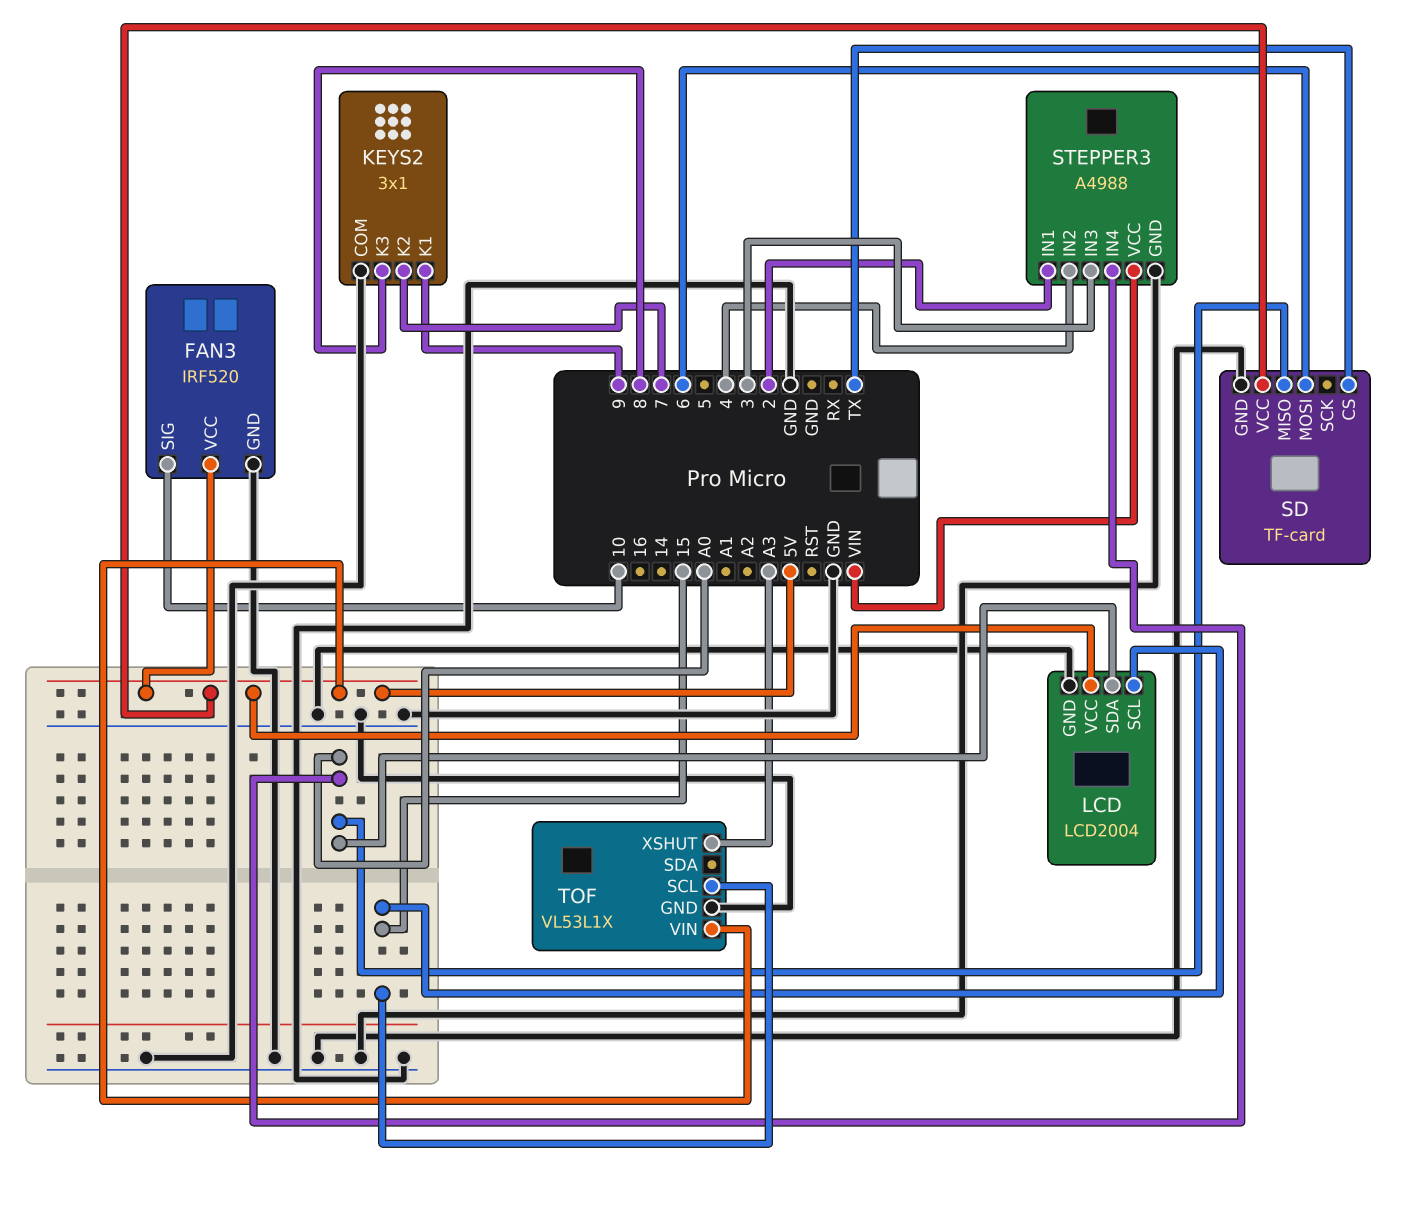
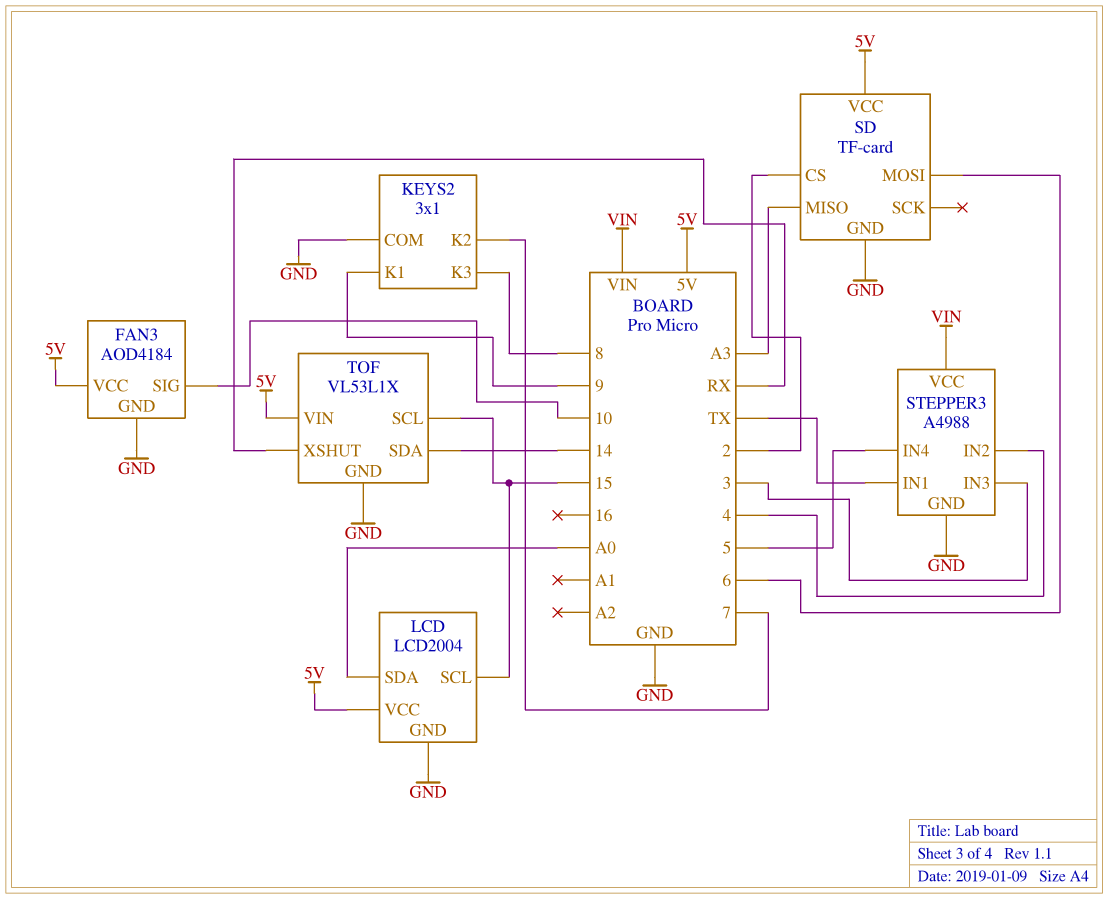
FAN3: IRF520 -> AOD4184
SD pin CS: TX -> 2
SD pin MISO: A0 -> A3
STEPPER3 pin IN1: 2 -> TX
STEPPER3 pin IN4: A0 -> 5
TOF pin SDA: none -> 14
TOF pin XSHUT: A3 -> RX

